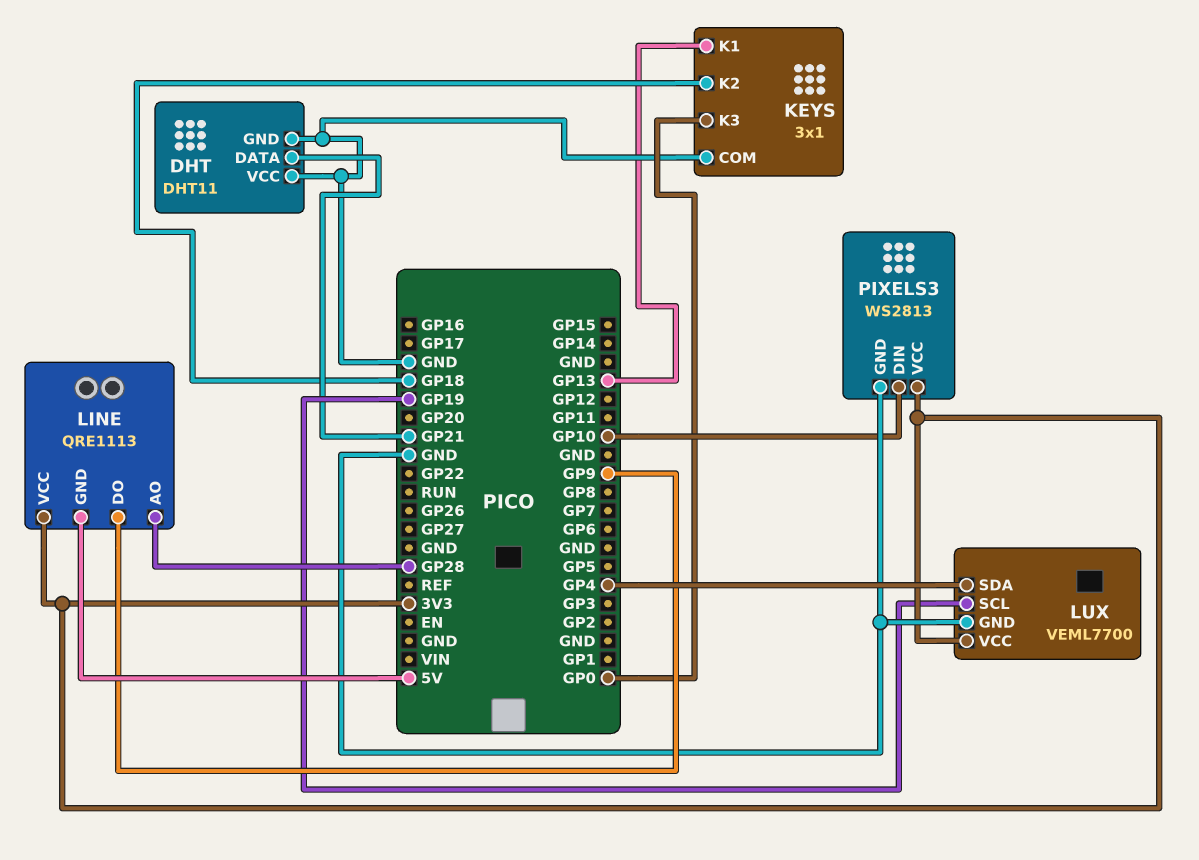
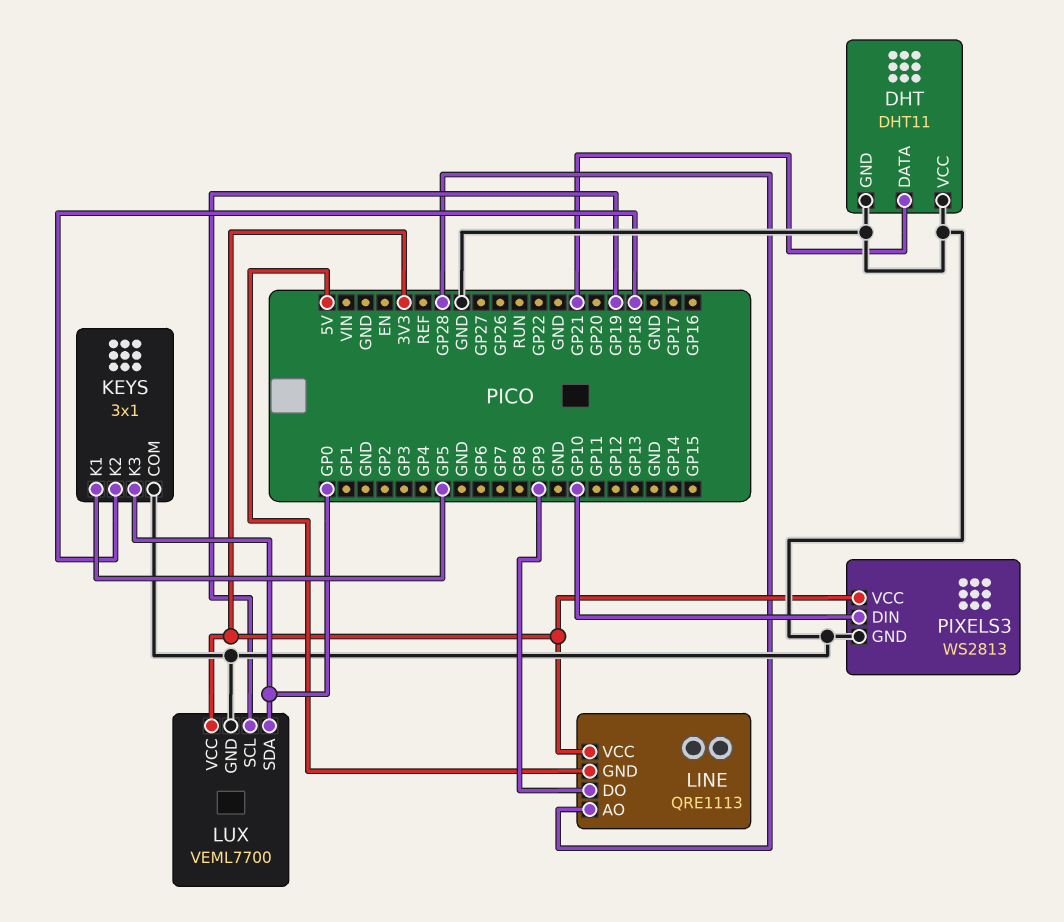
KEYS pin K1: GP13 -> GP5
LUX pin SDA: GP4 -> GP0

